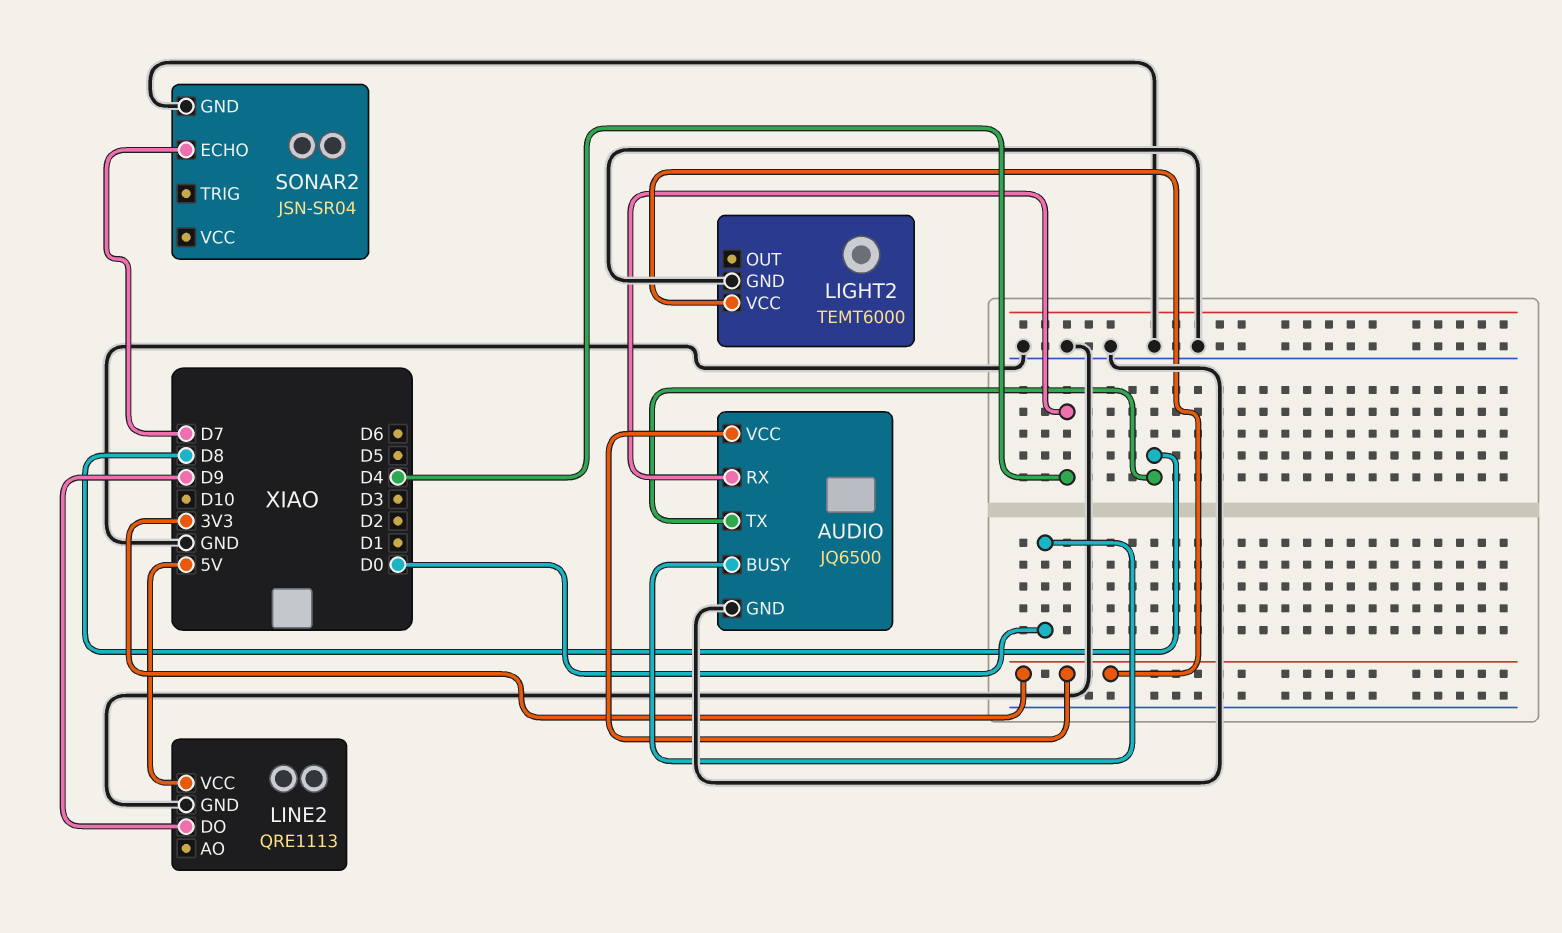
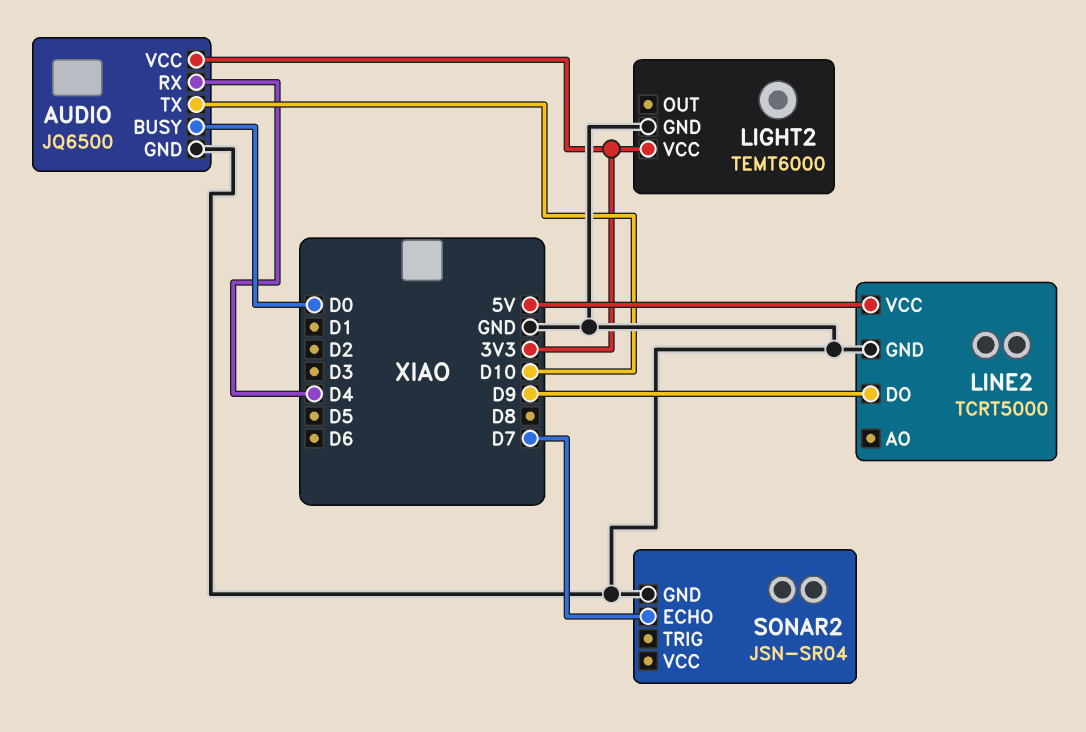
AUDIO pin TX: D8 -> D10
LINE2: QRE1113 -> TCRT5000

